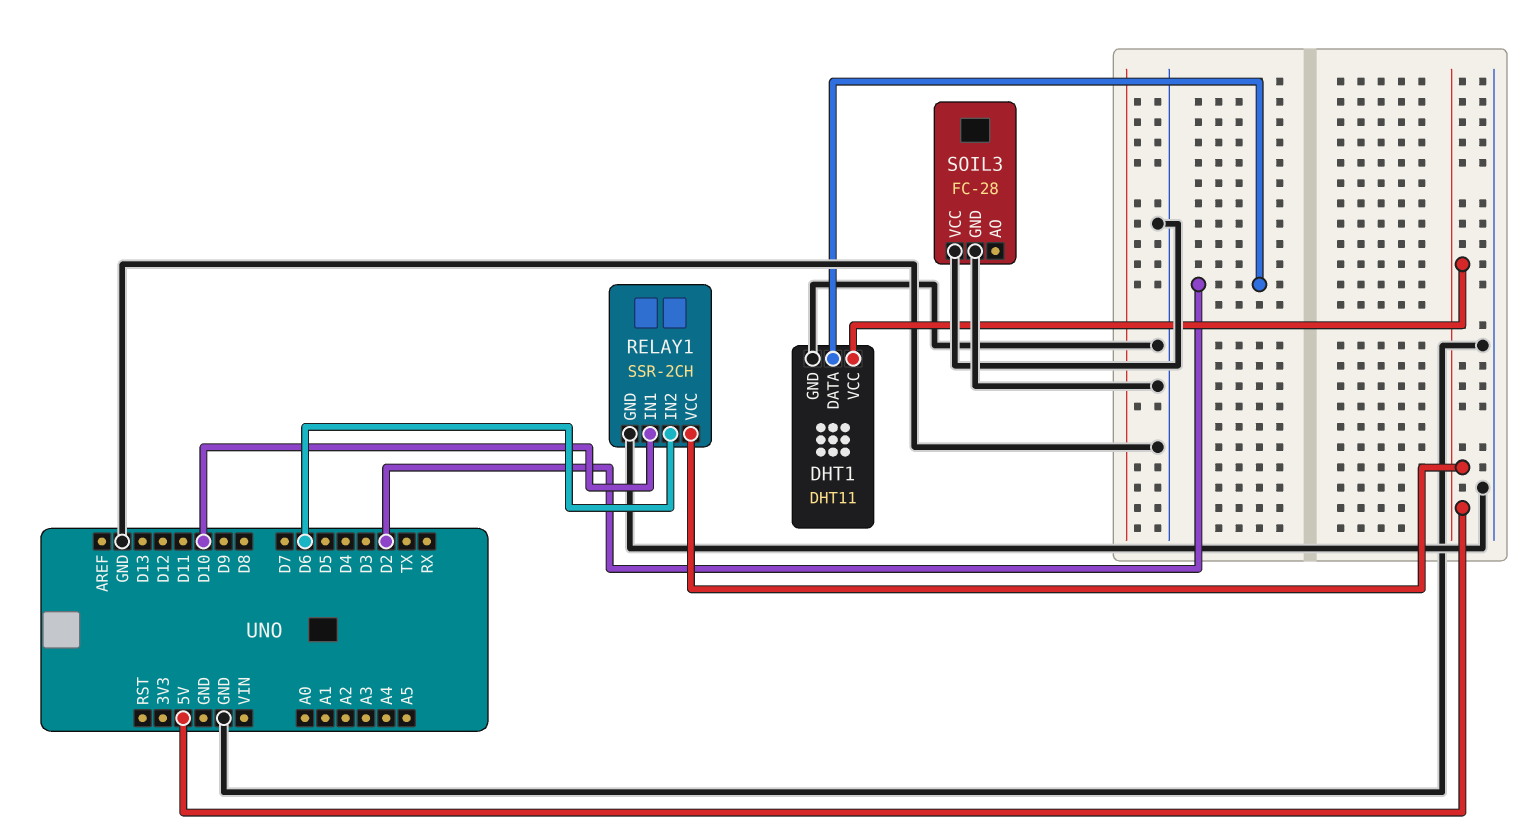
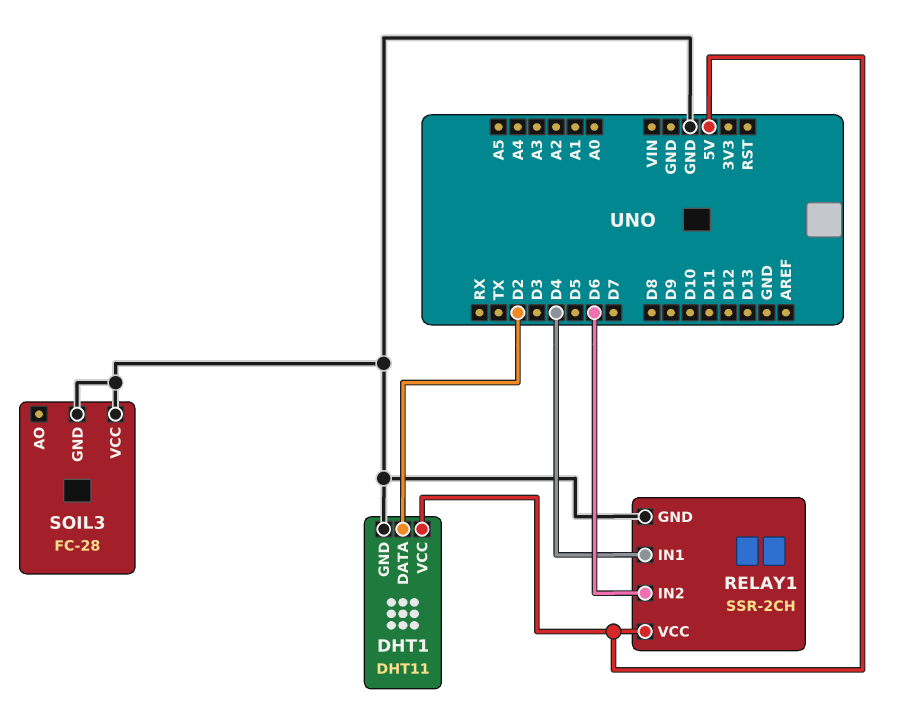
RELAY1 pin IN1: D10 -> D4

